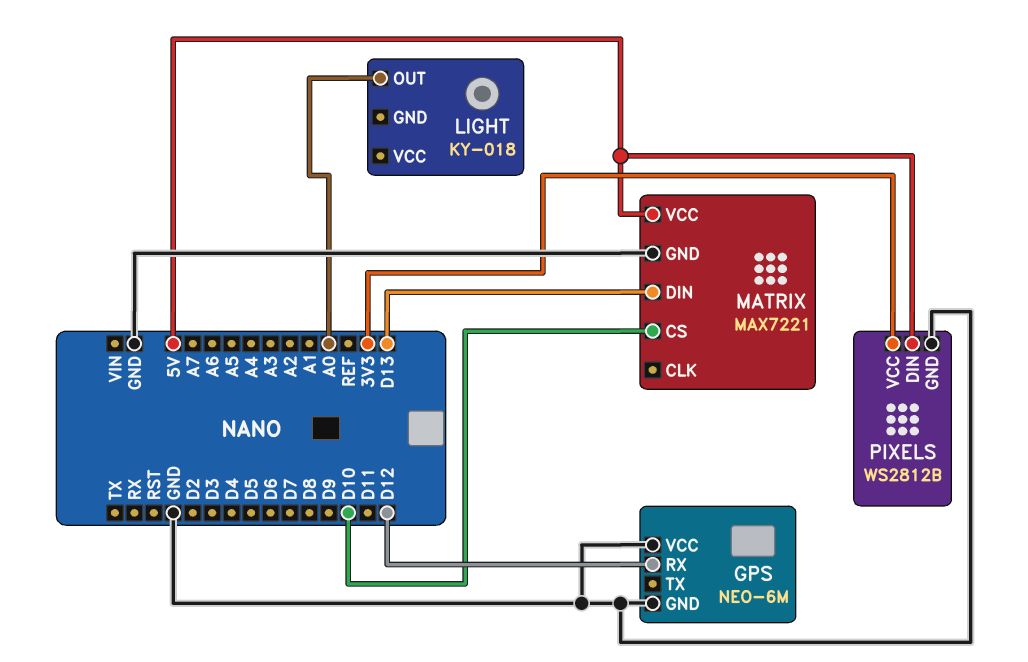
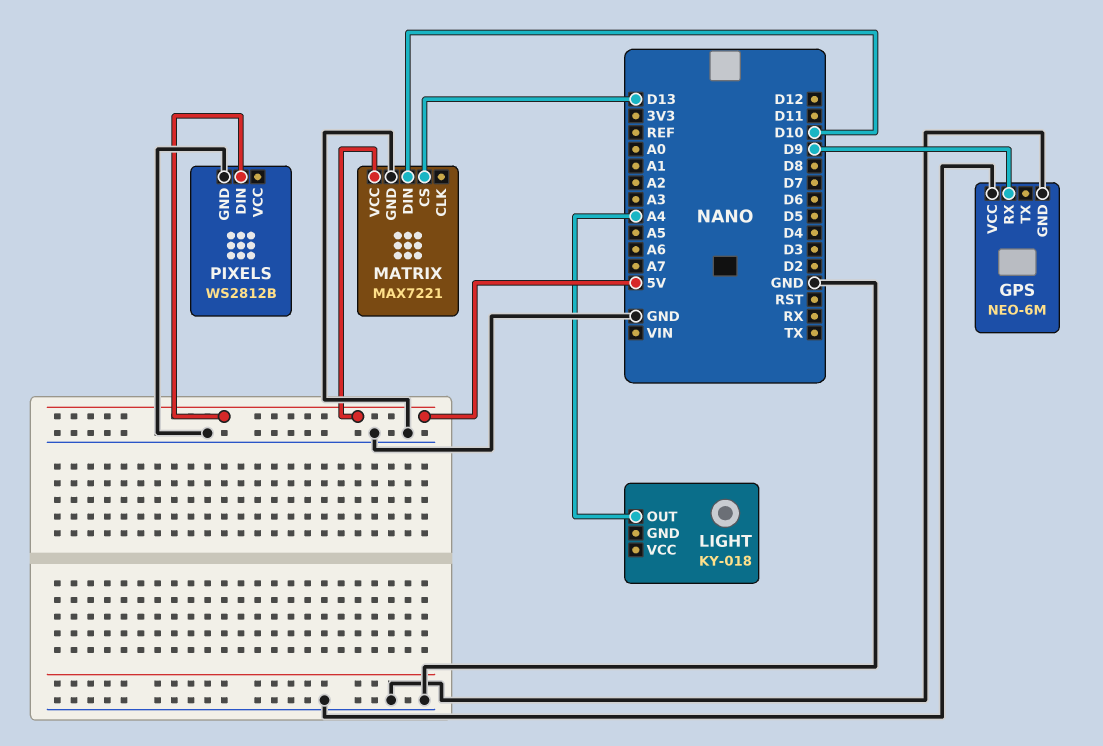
GPS pin RX: D12 -> D9
LIGHT pin OUT: A0 -> A4
MATRIX pin CS: D10 -> D13
MATRIX pin DIN: D13 -> D10
PIXELS pin VCC: 3V3 -> none

